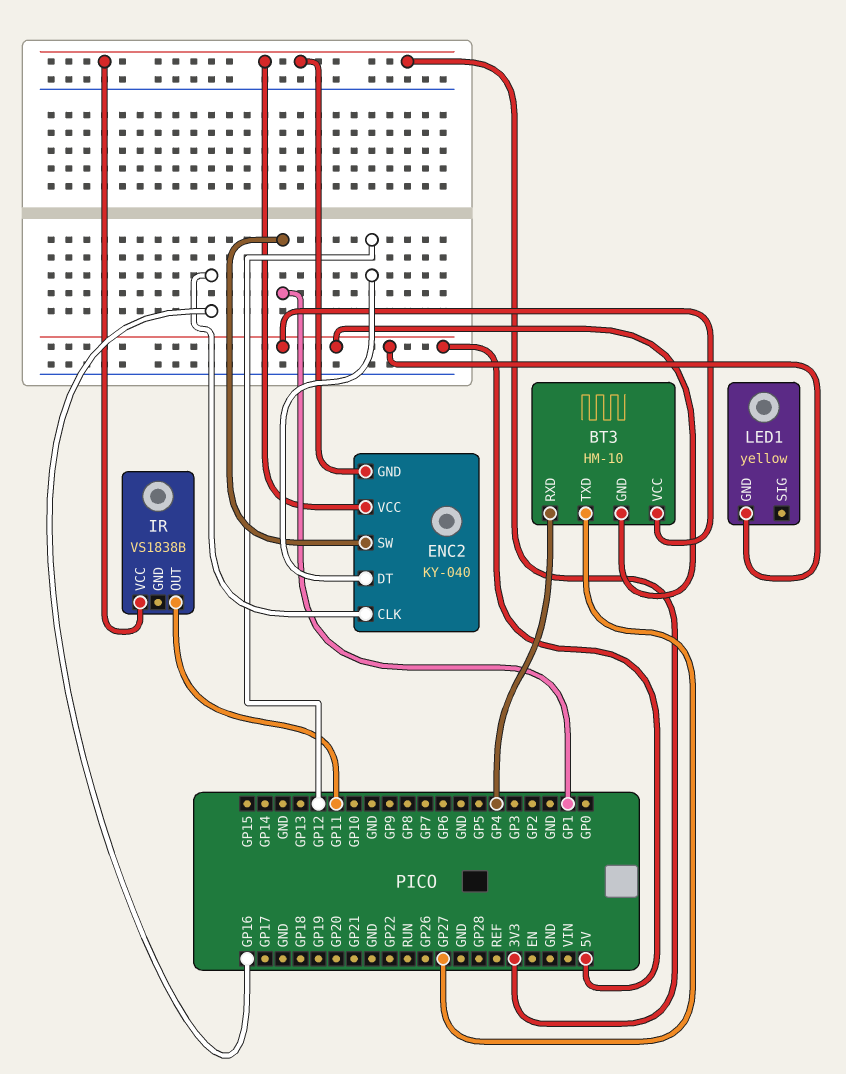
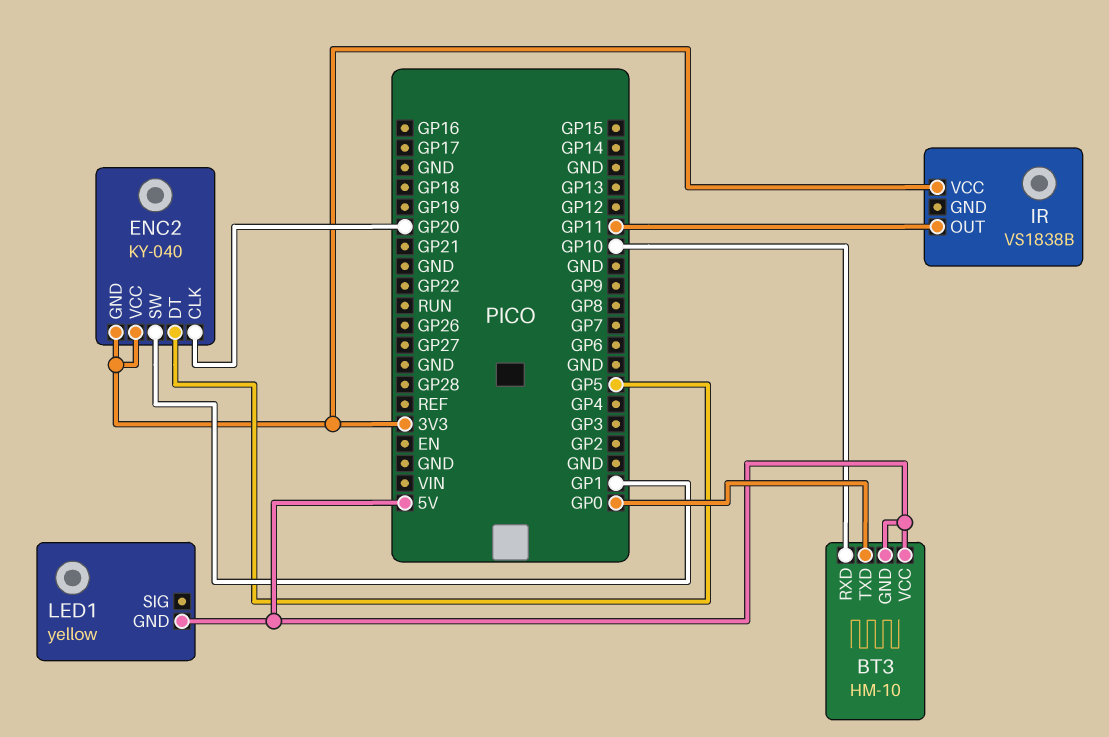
BT3 pin RXD: GP4 -> GP10
BT3 pin TXD: GP27 -> GP0
ENC2 pin CLK: GP16 -> GP20
ENC2 pin DT: GP12 -> GP5

